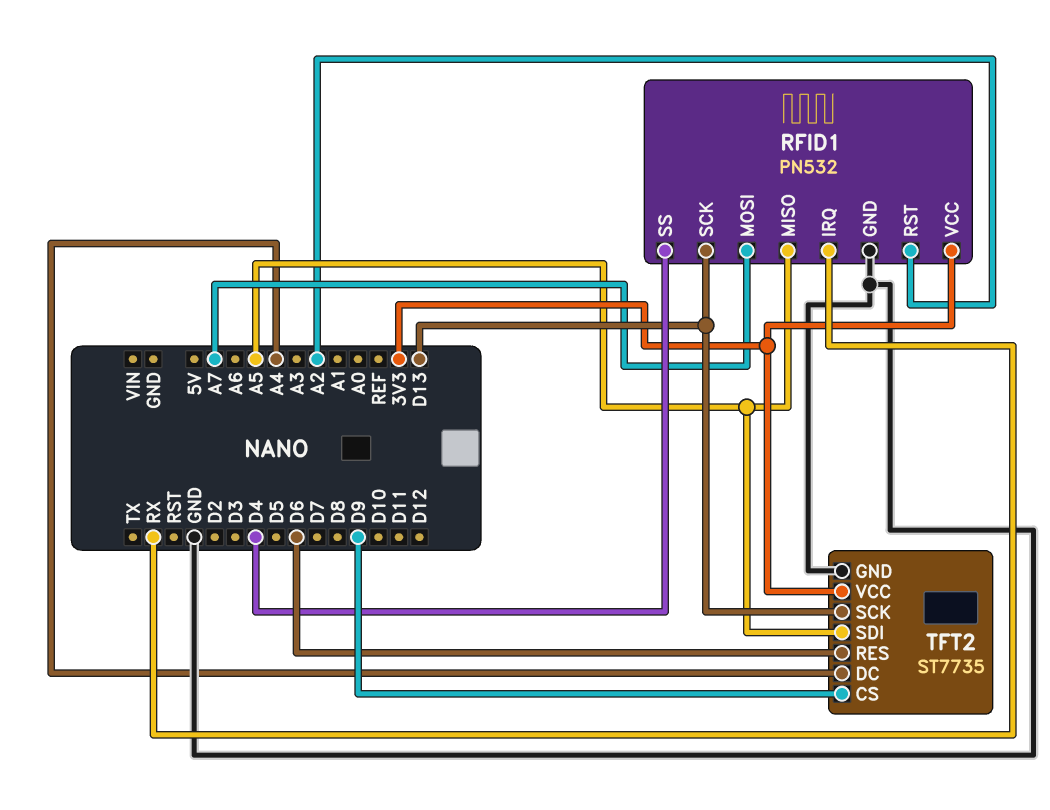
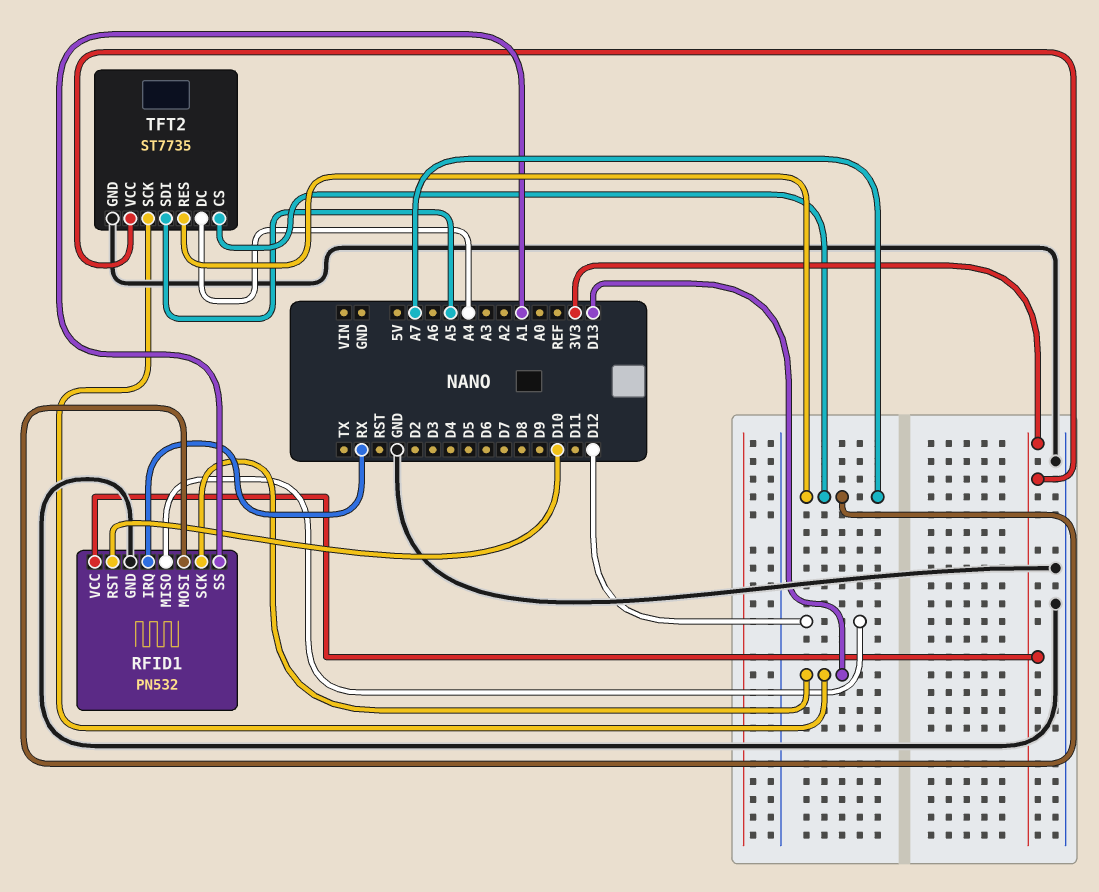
RFID1 pin MISO: A5 -> D12
RFID1 pin RST: A2 -> D10
RFID1 pin SS: D4 -> A1
TFT2 pin CS: D9 -> A7
TFT2 pin RES: D6 -> A7

